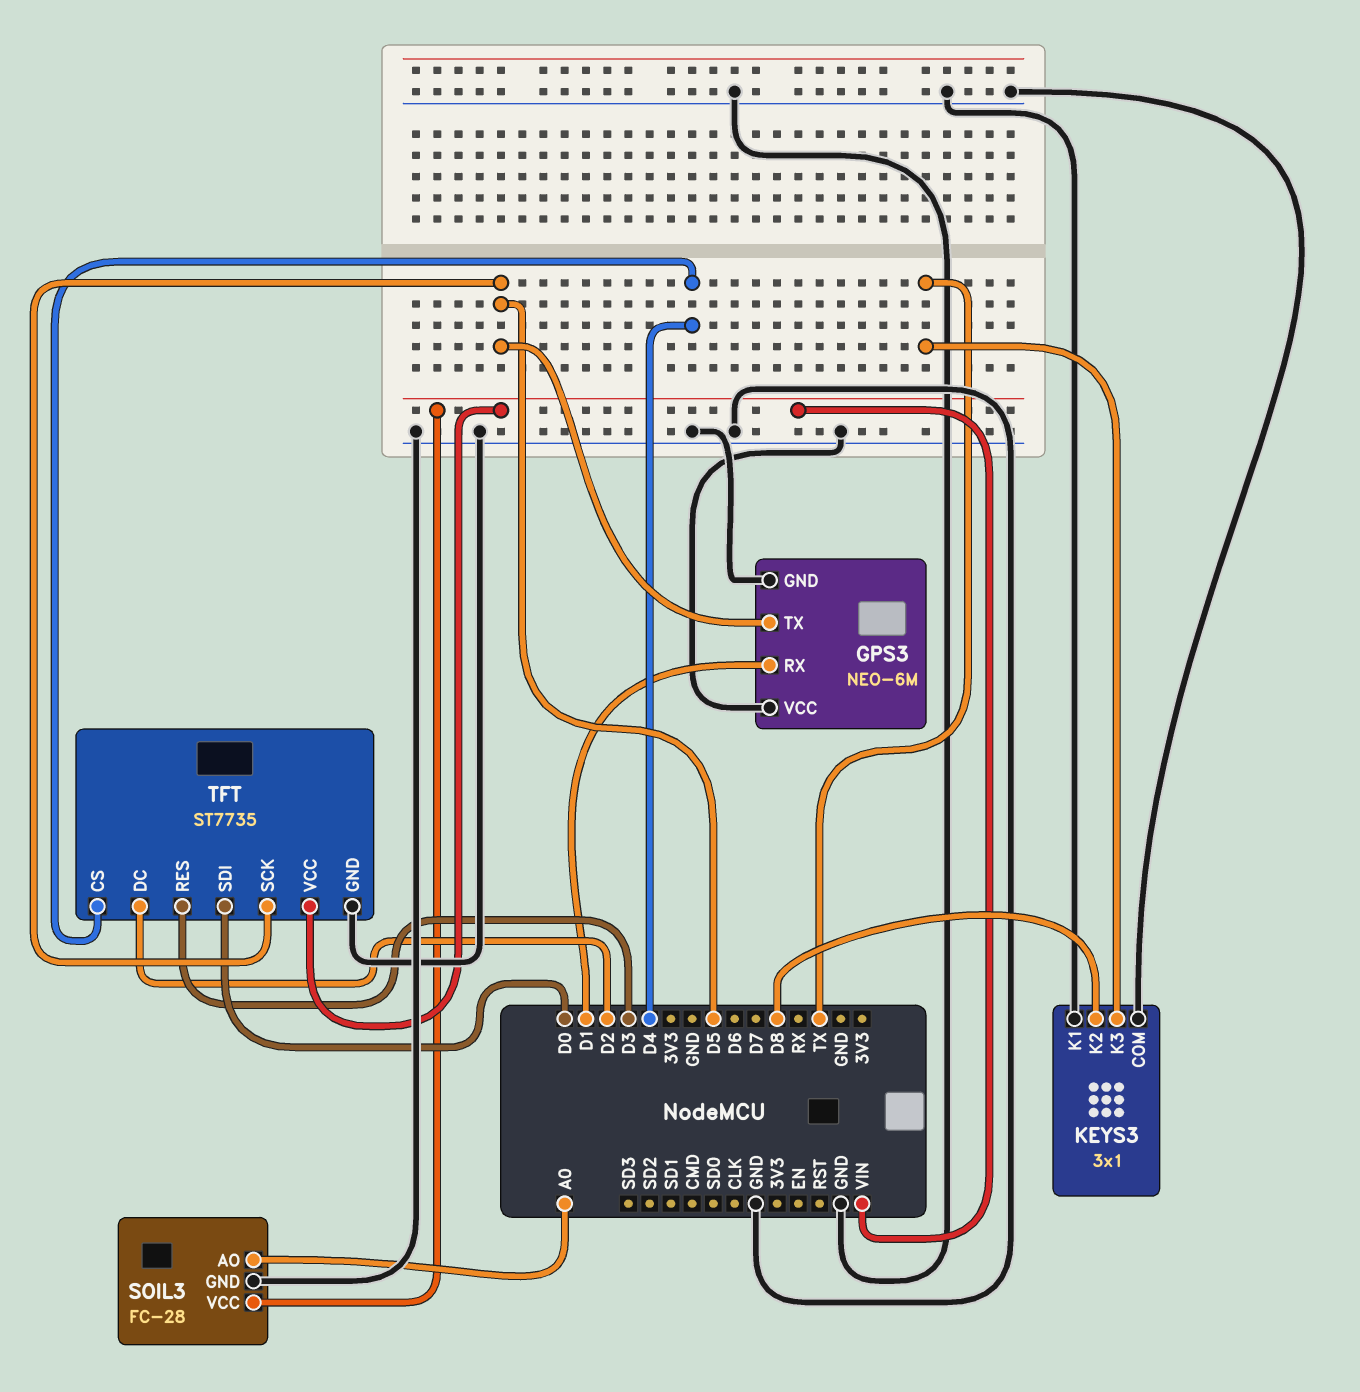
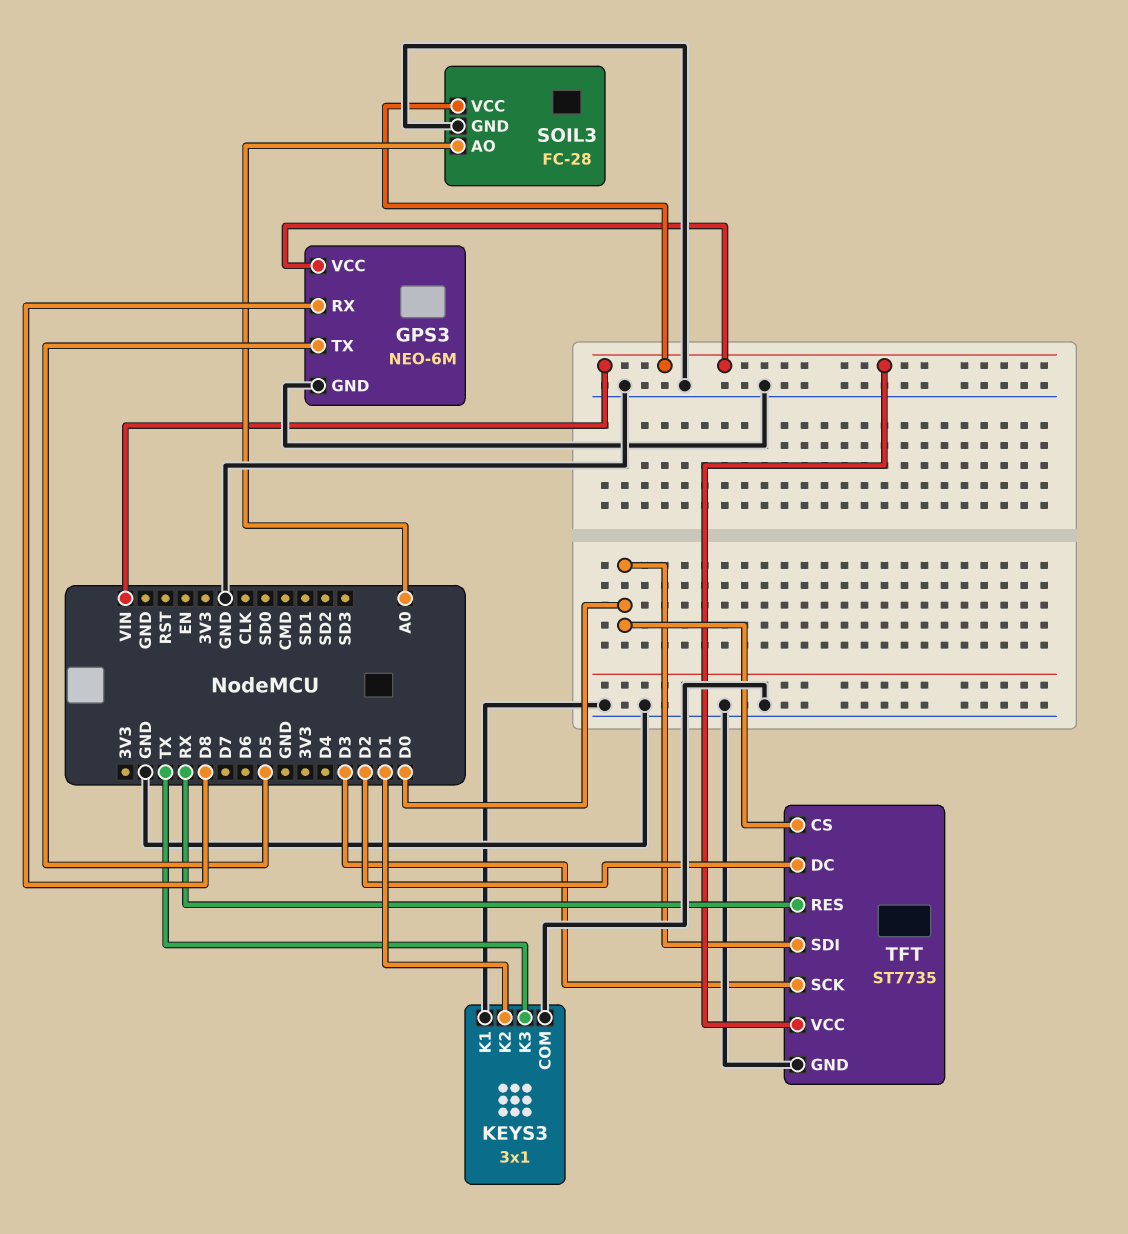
GPS3 pin RX: D1 -> D8
GPS3 pin VCC: GND -> VIN
KEYS3 pin K2: D8 -> D1
TFT pin CS: D4 -> D0
TFT pin RES: D3 -> RX
TFT pin SCK: D5 -> D3

